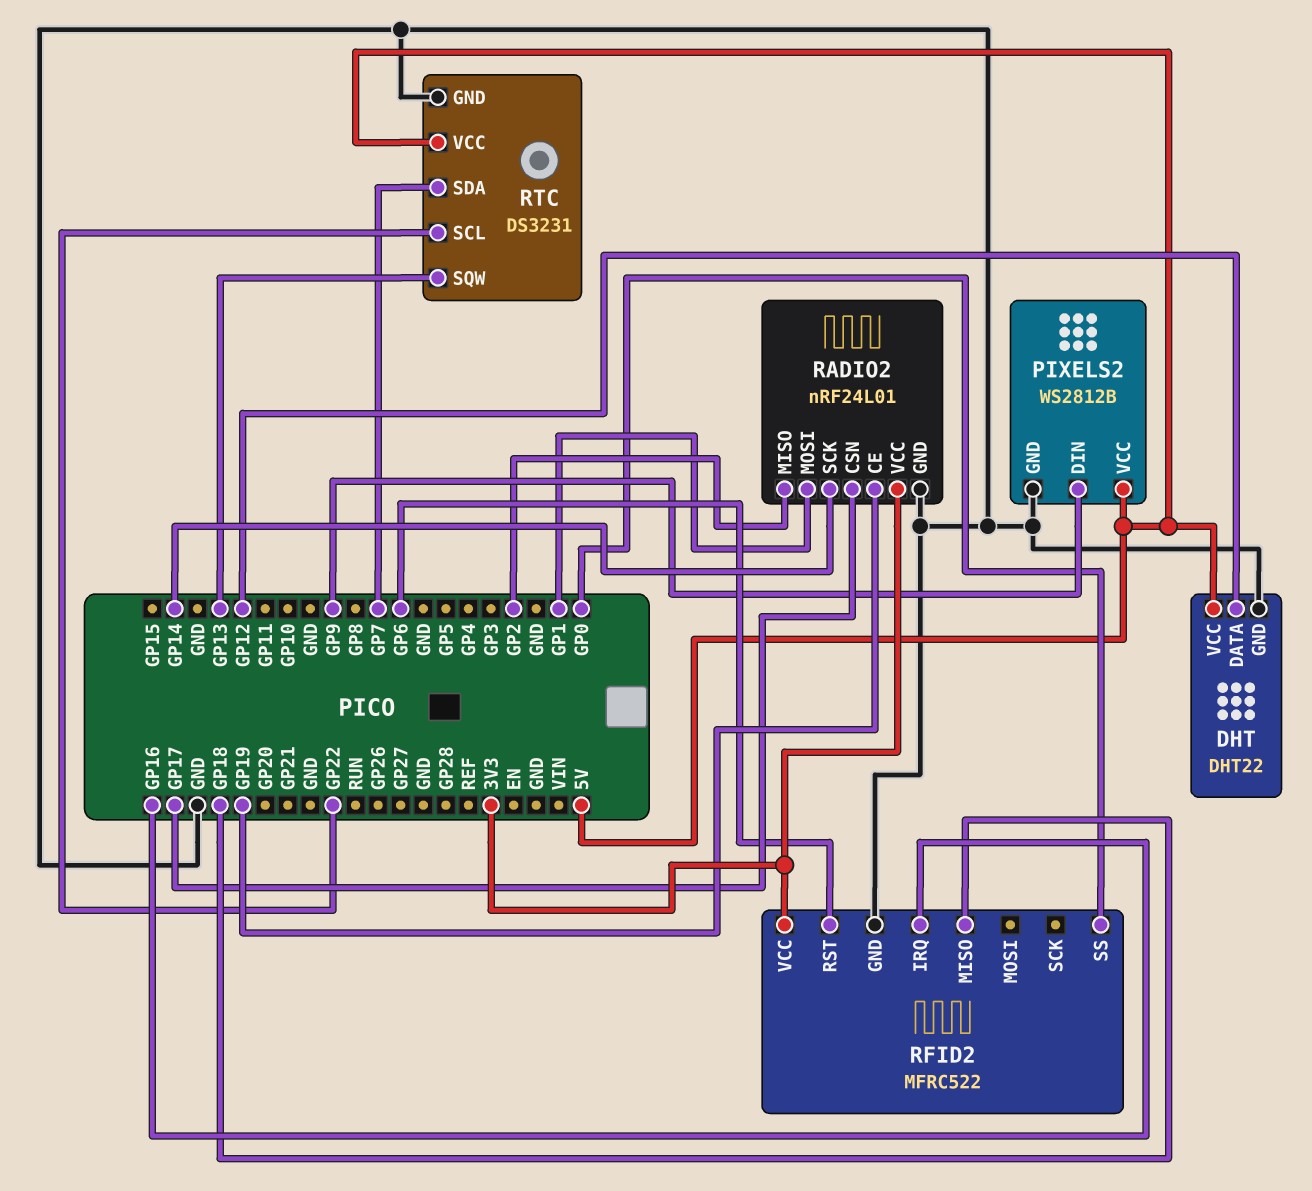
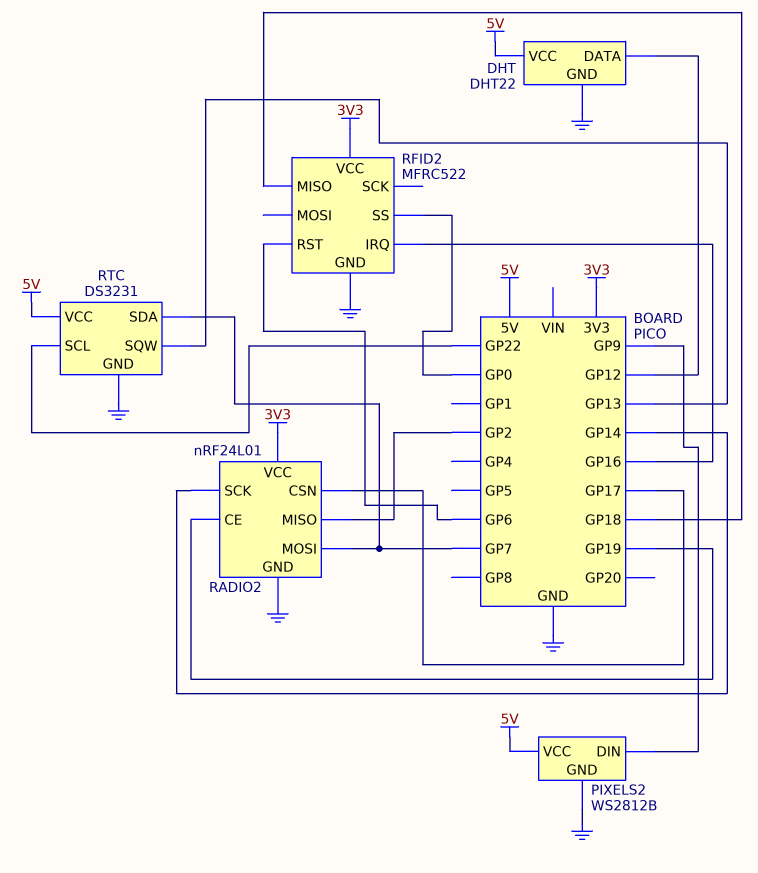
RADIO2 pin MOSI: GP1 -> GP7

